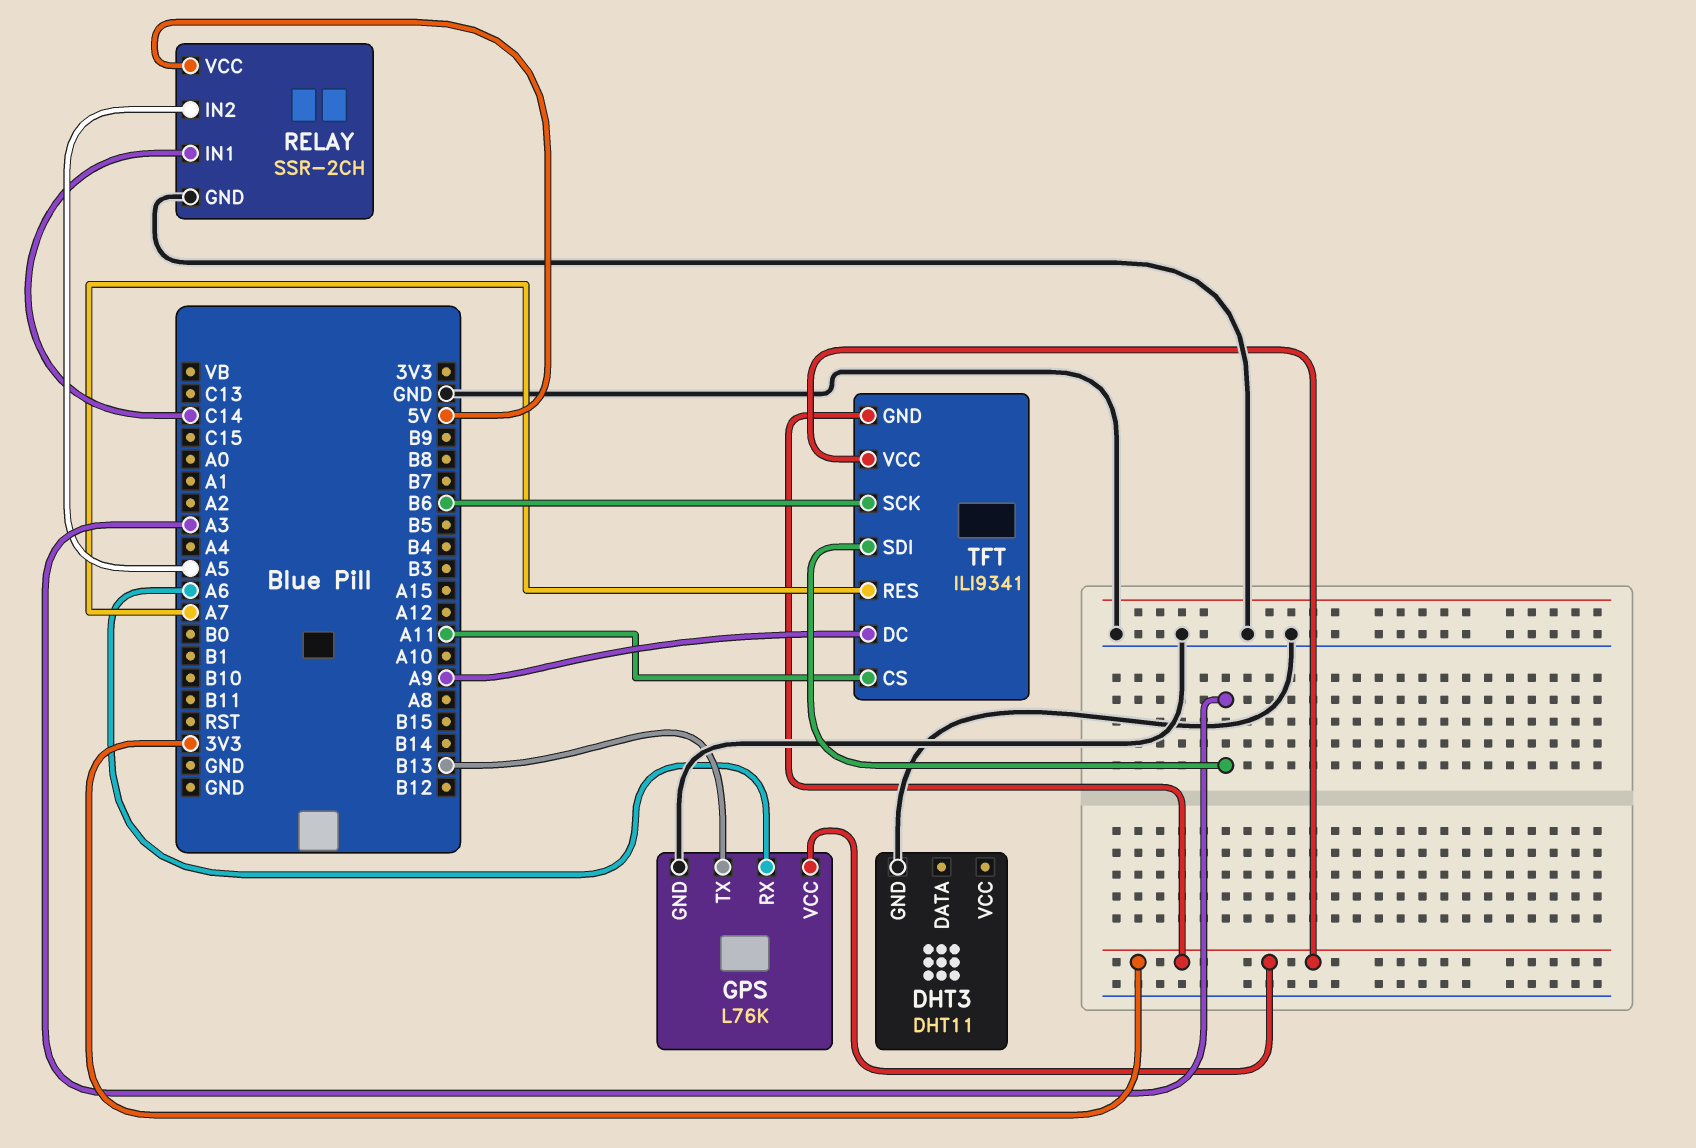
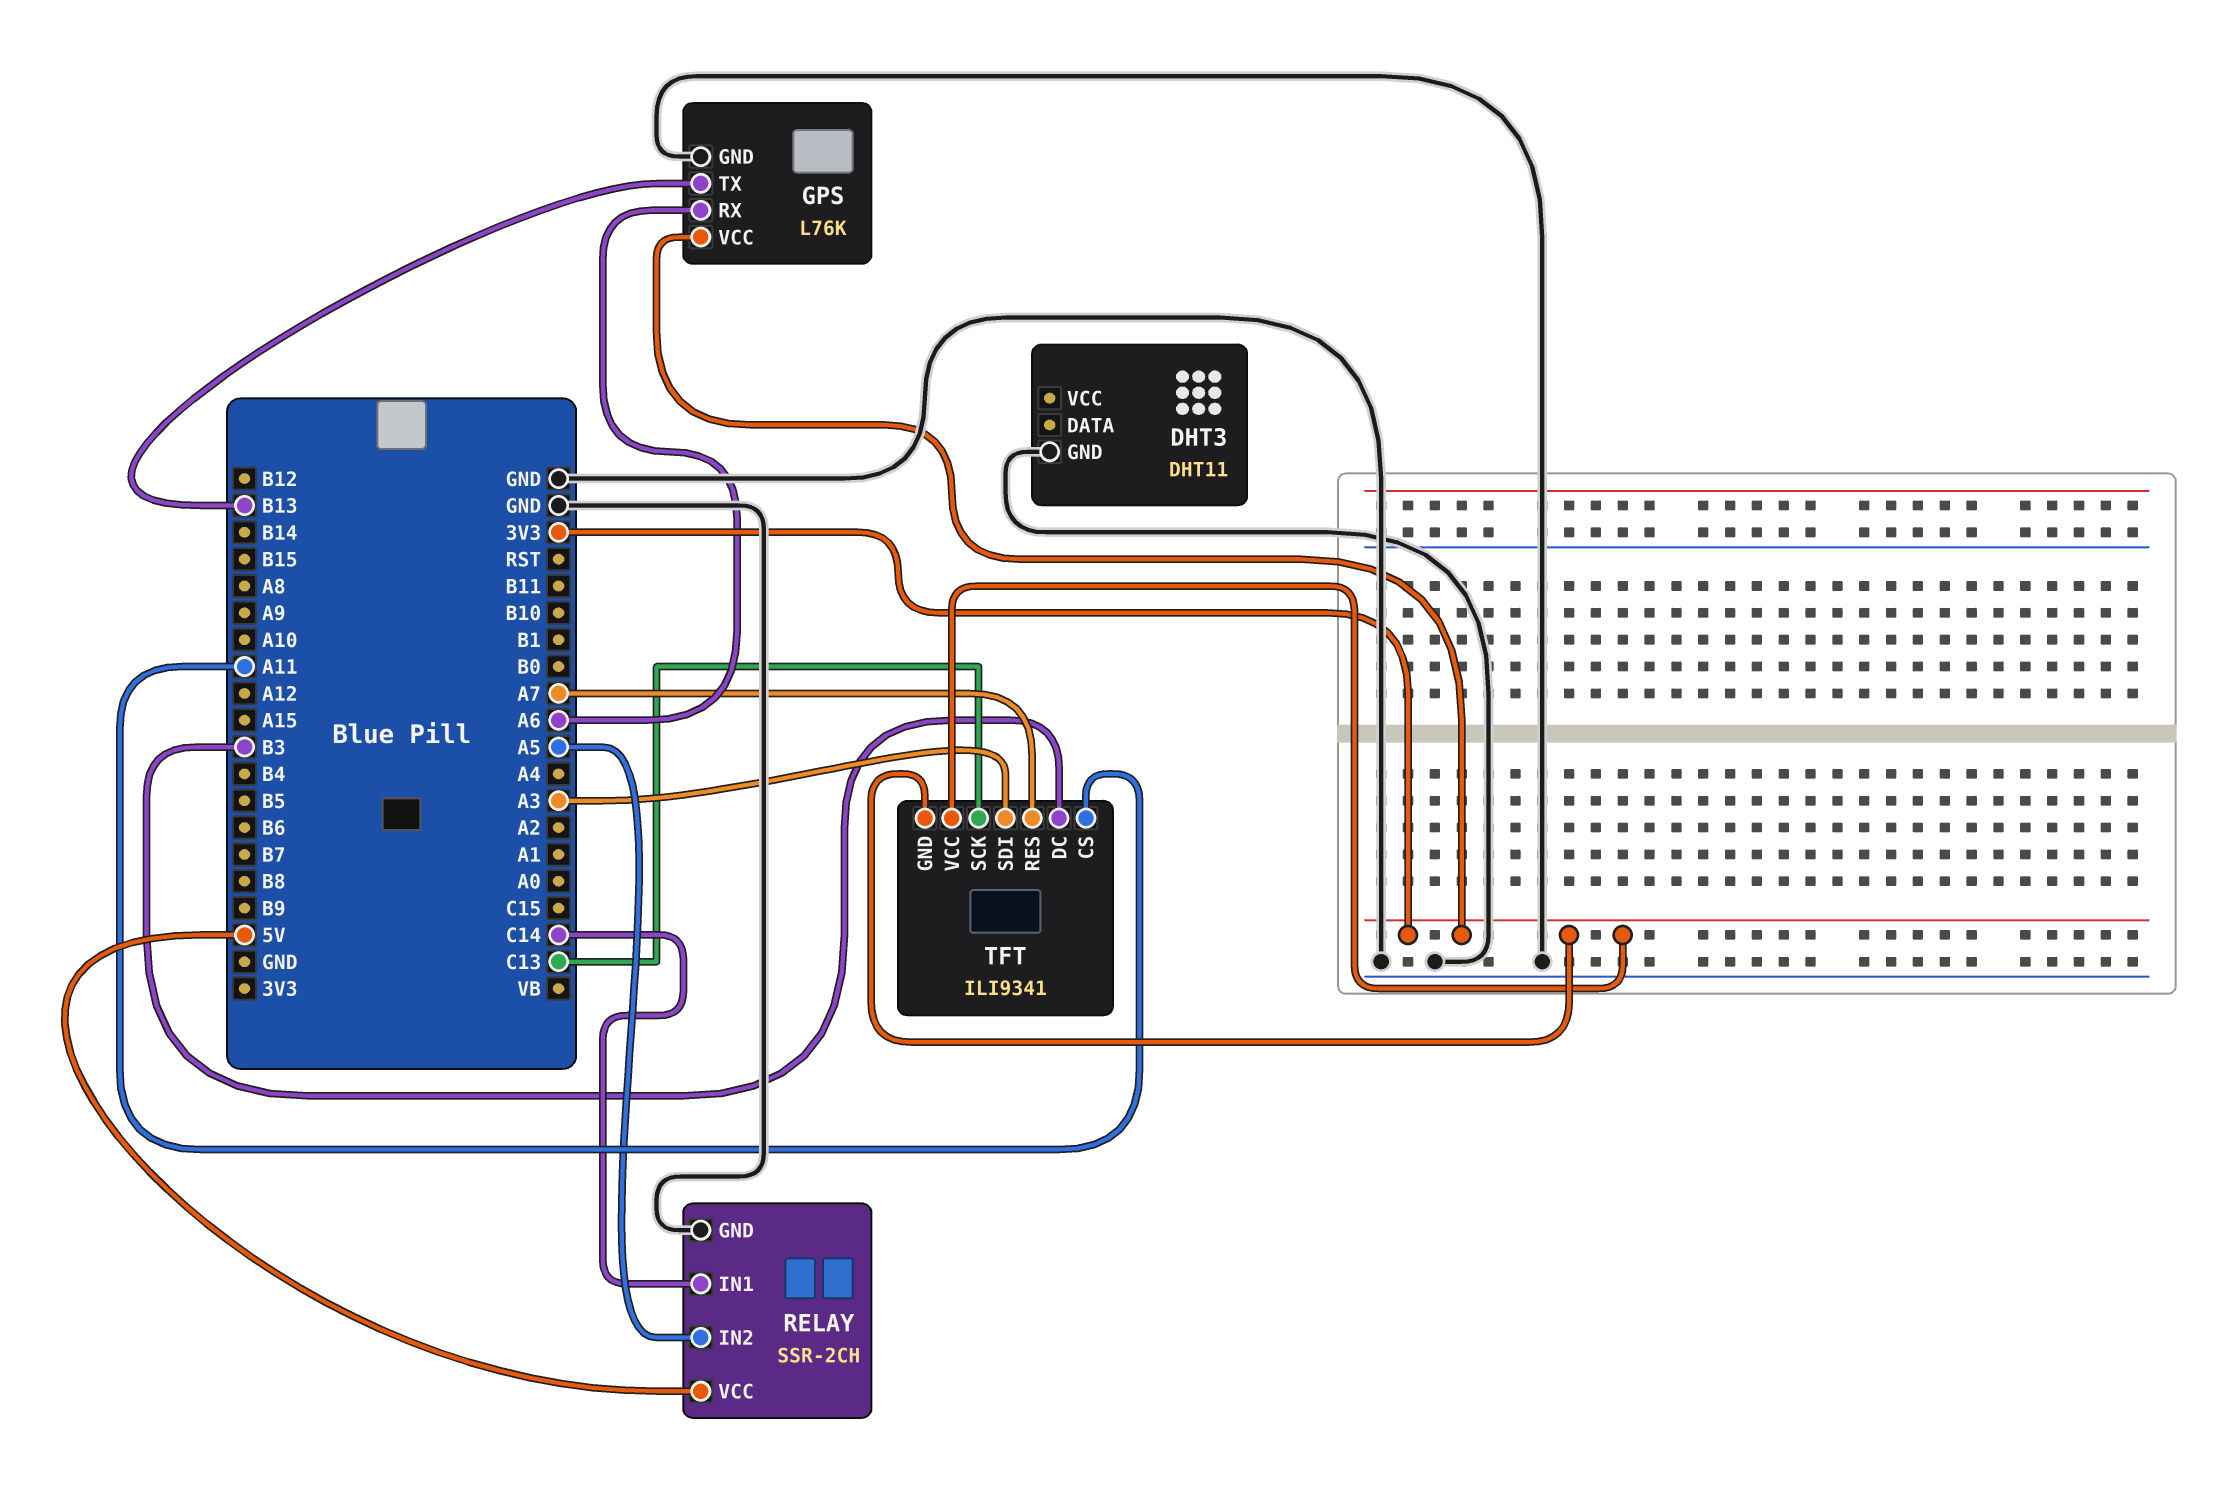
TFT pin DC: A9 -> B3
TFT pin SCK: B6 -> C13

